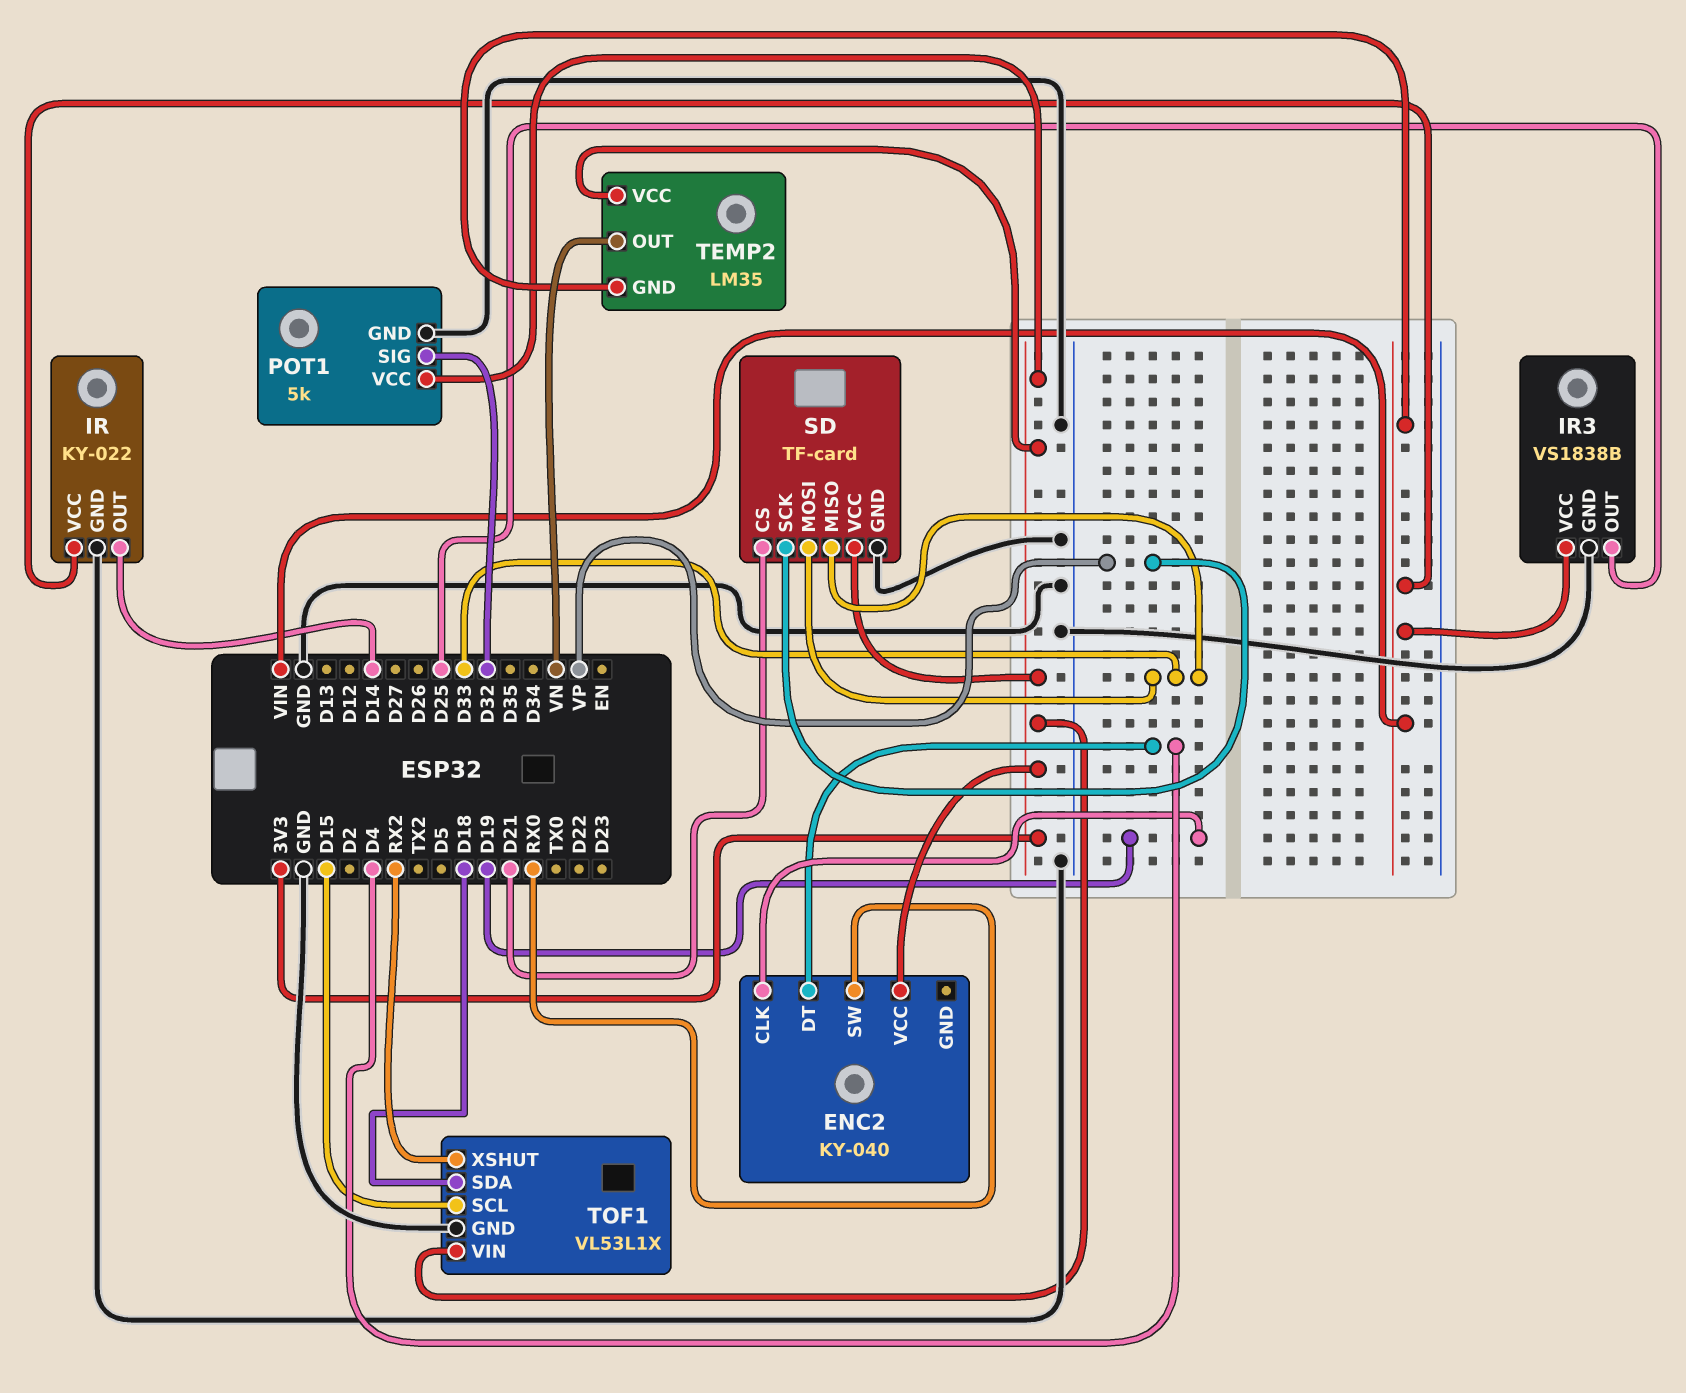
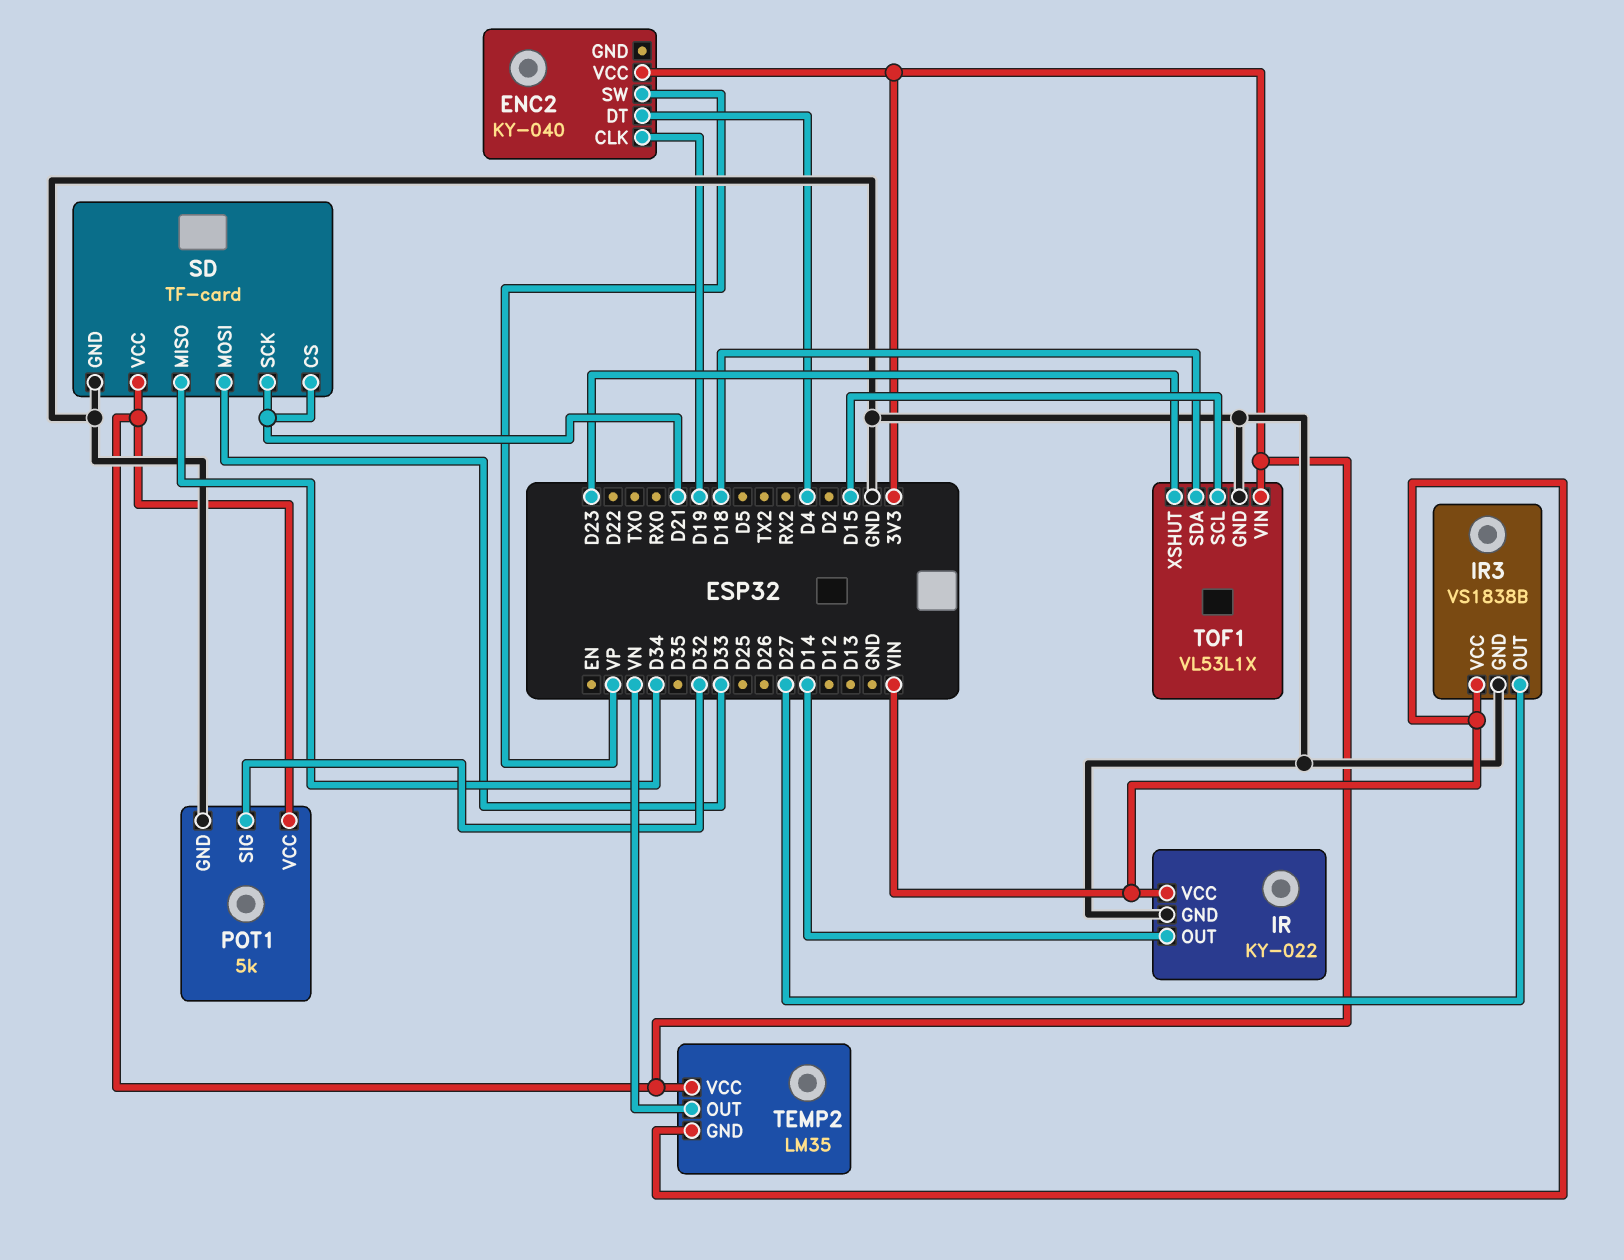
ENC2 pin SW: RX0 -> VP
IR3 pin OUT: D25 -> D27
SD pin MISO: D33 -> D34
SD pin SCK: VP -> D21
TOF1 pin XSHUT: RX2 -> D23

